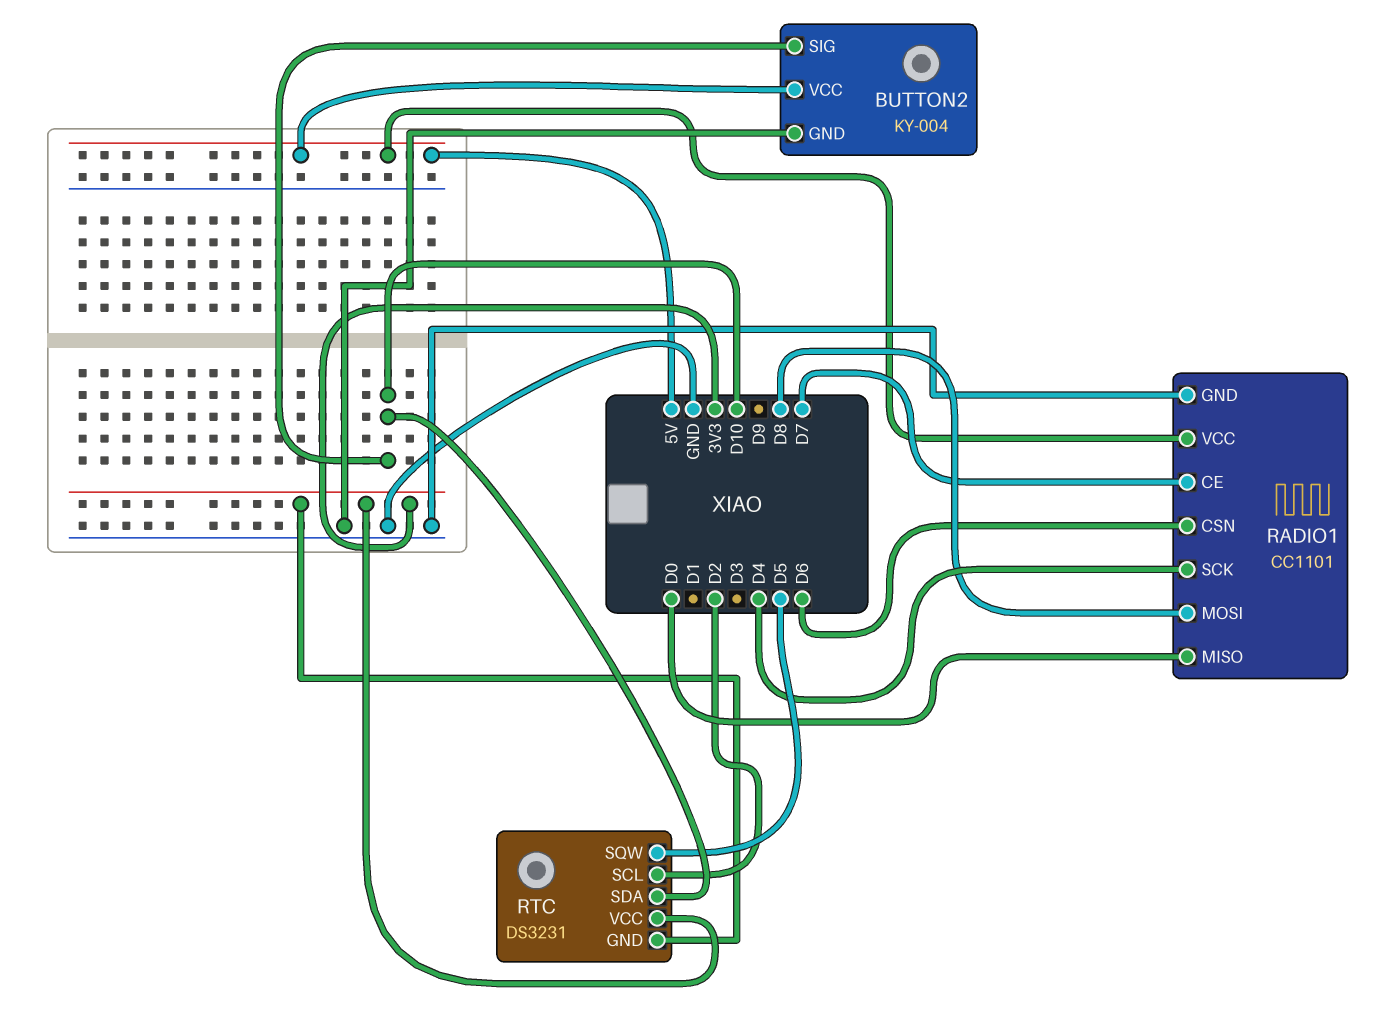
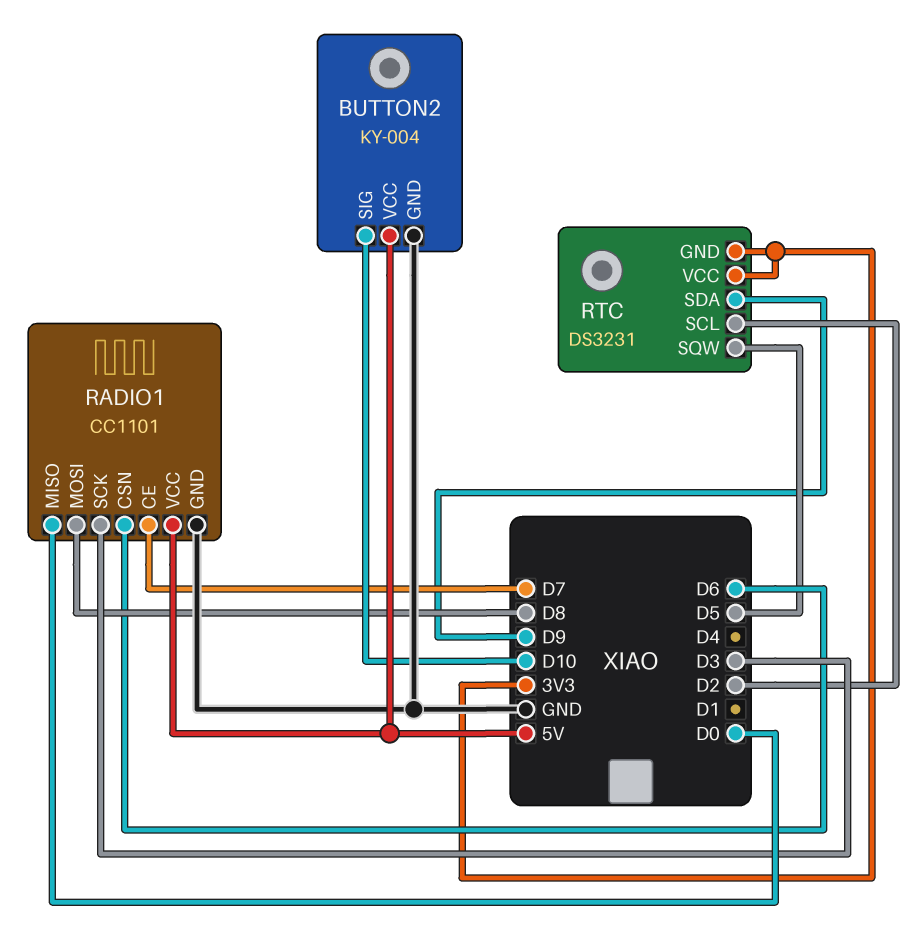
RADIO1 pin SCK: D4 -> D3
RTC pin SDA: D10 -> D9

